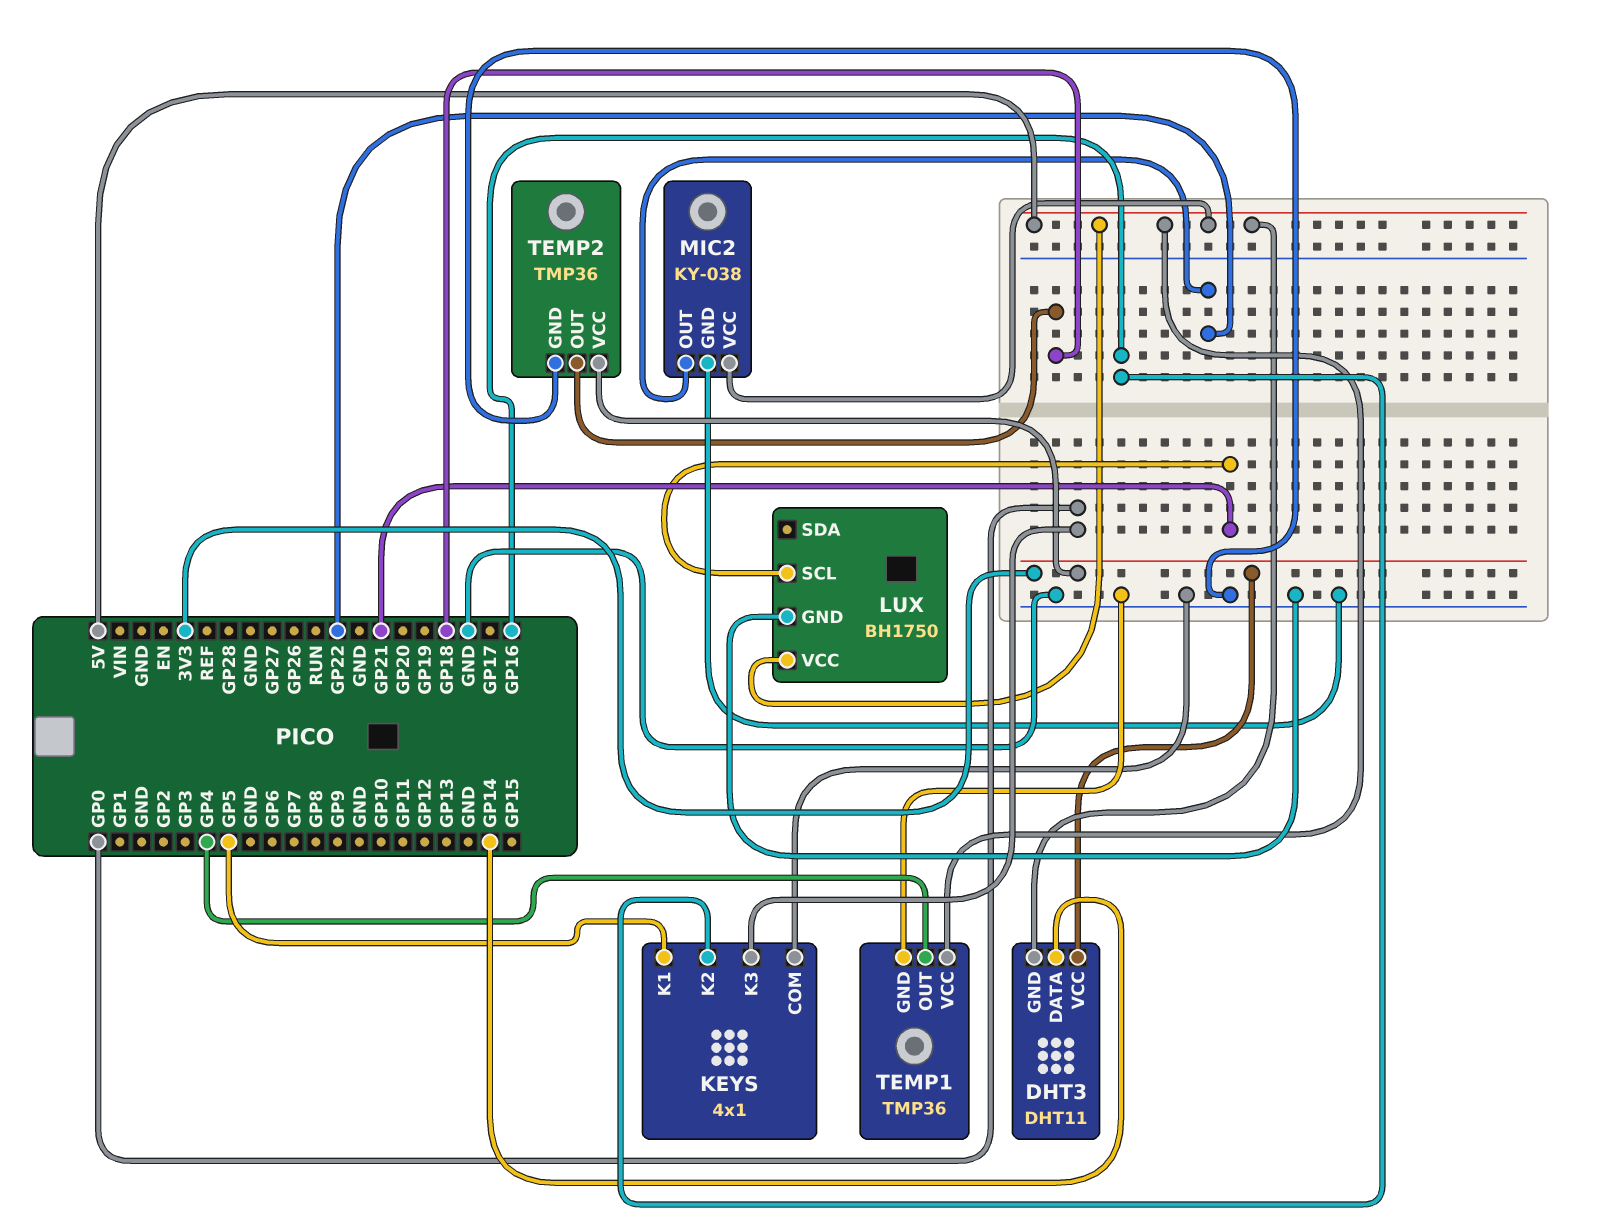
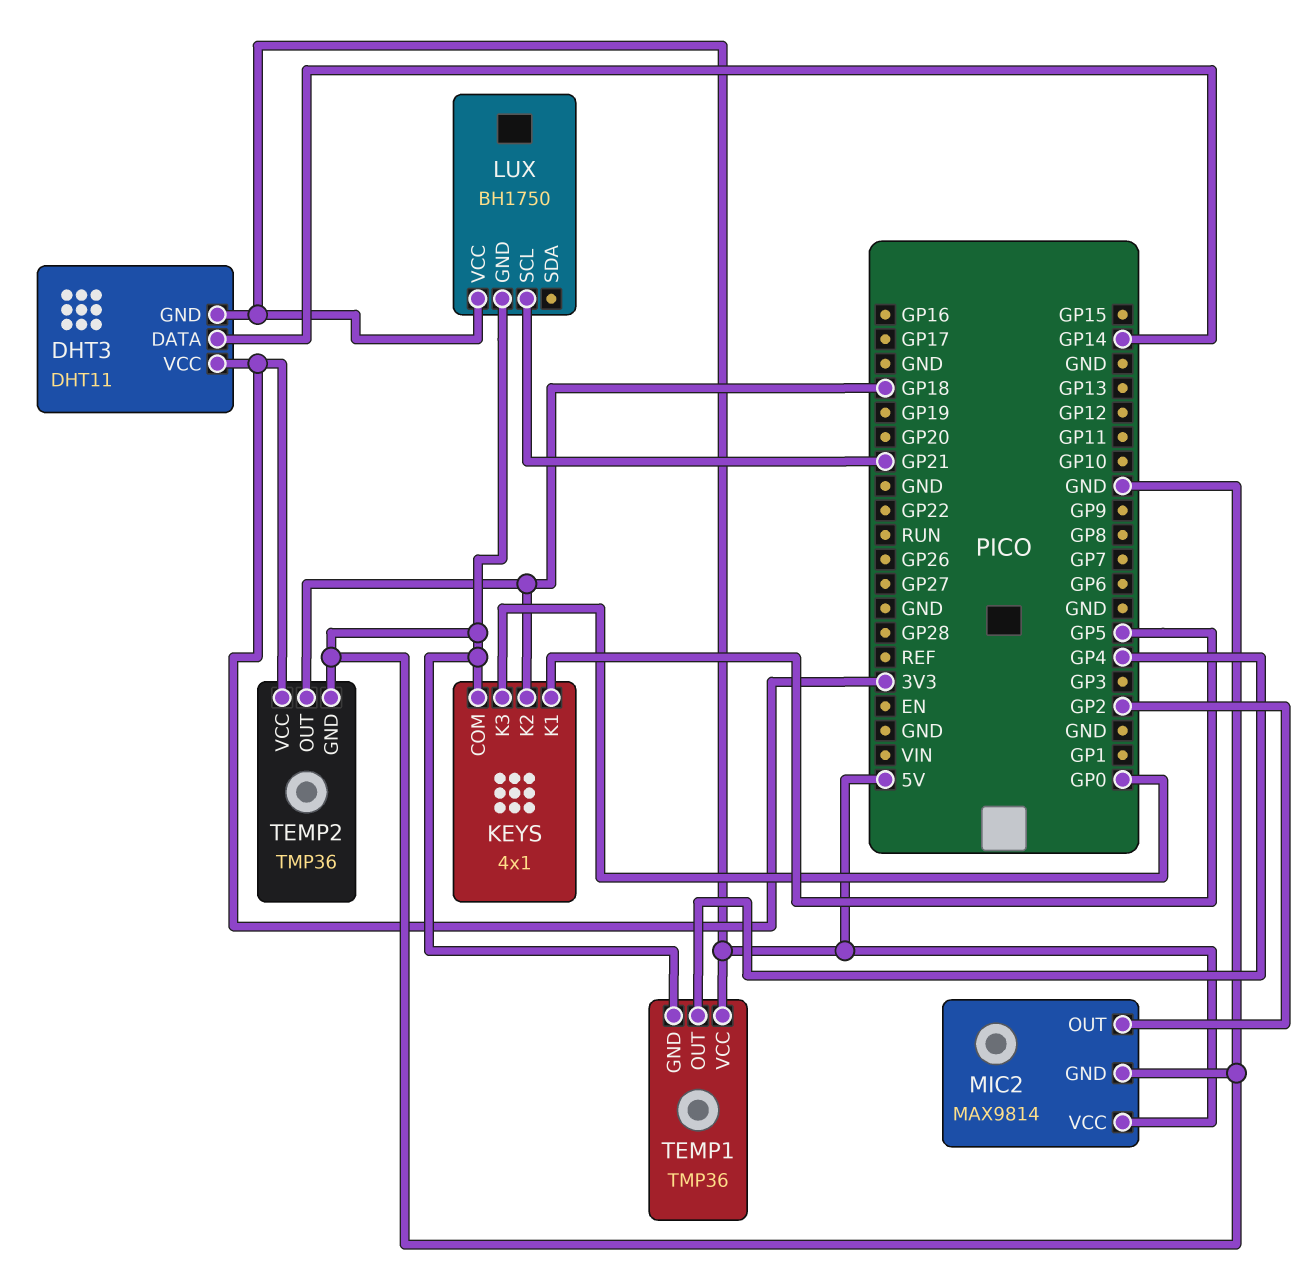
KEYS pin K2: GP16 -> GP18
MIC2: KY-038 -> MAX9814
MIC2 pin OUT: GP22 -> GP2

